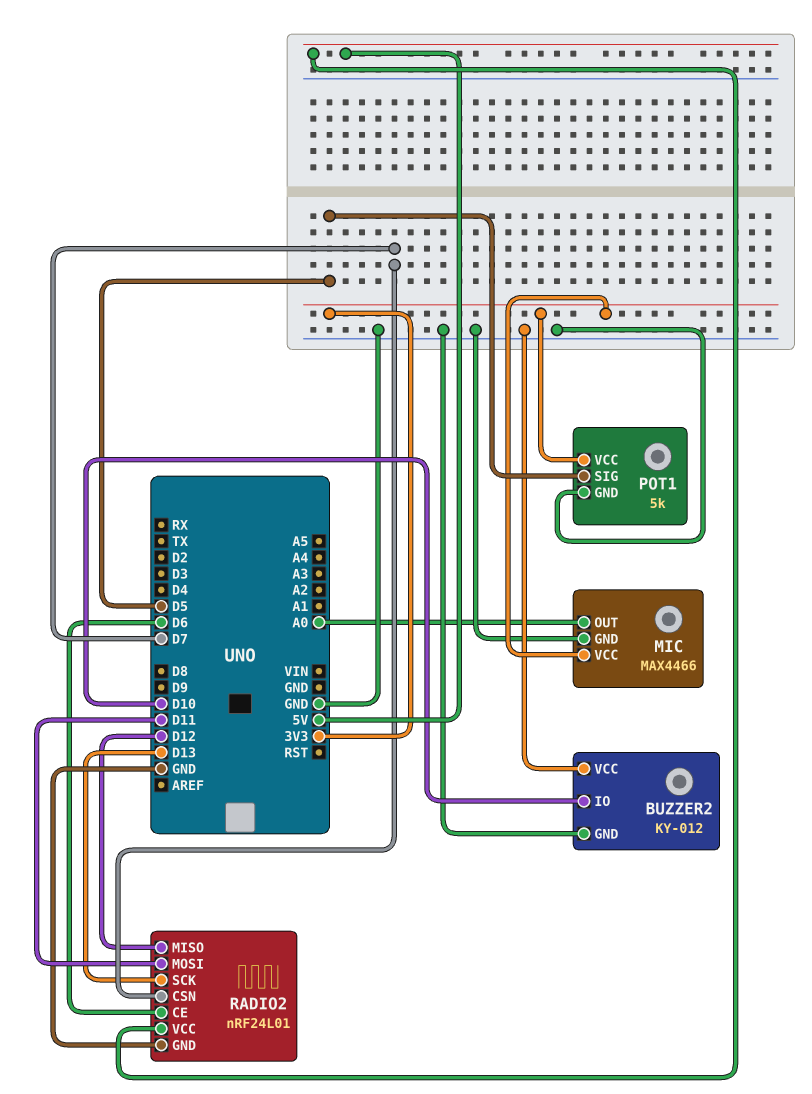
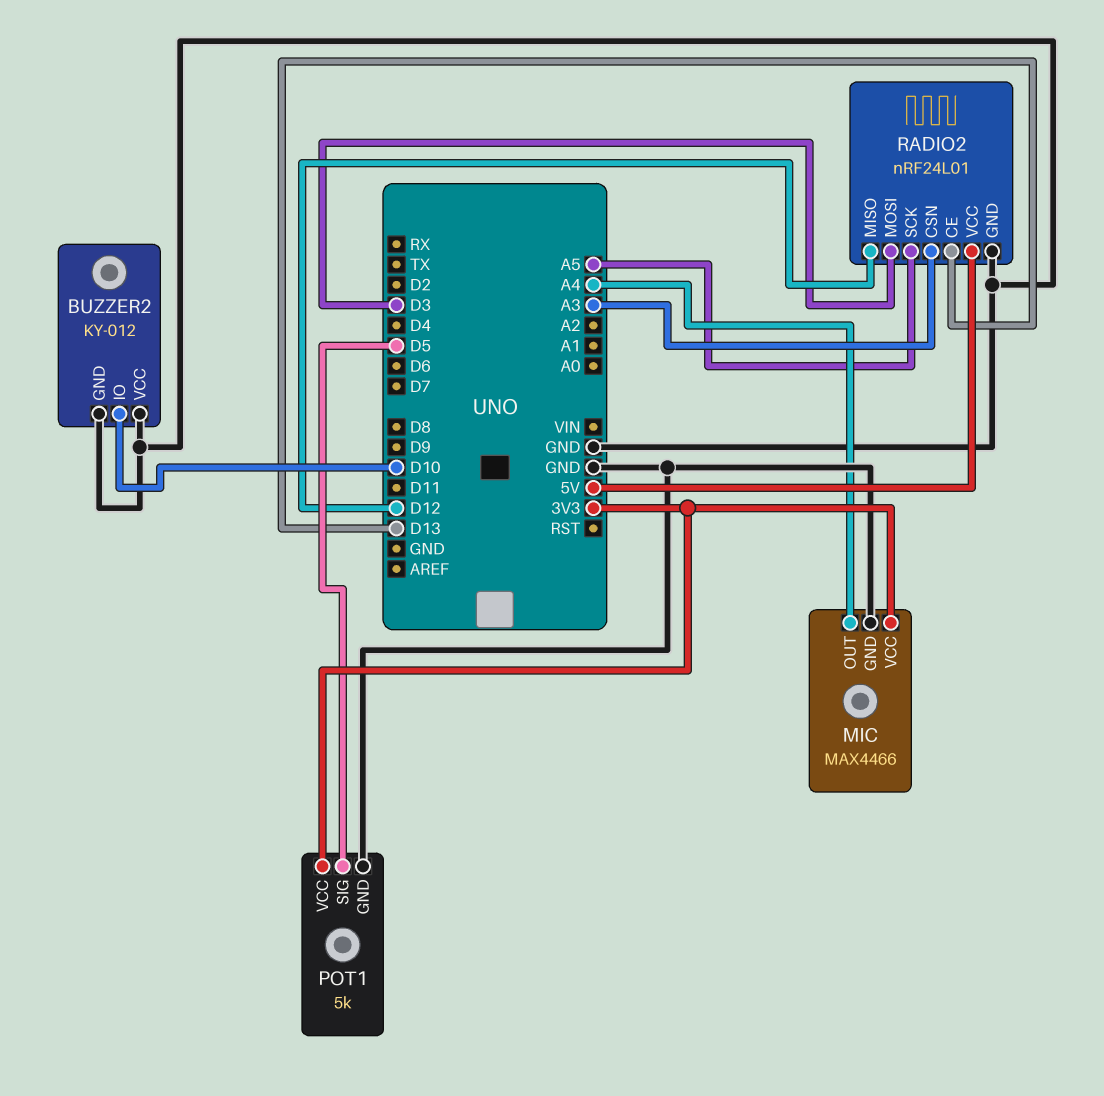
MIC pin OUT: A0 -> A4
RADIO2 pin CE: D6 -> D13
RADIO2 pin CSN: D7 -> A3
RADIO2 pin MOSI: D11 -> D3
RADIO2 pin SCK: D13 -> A5

